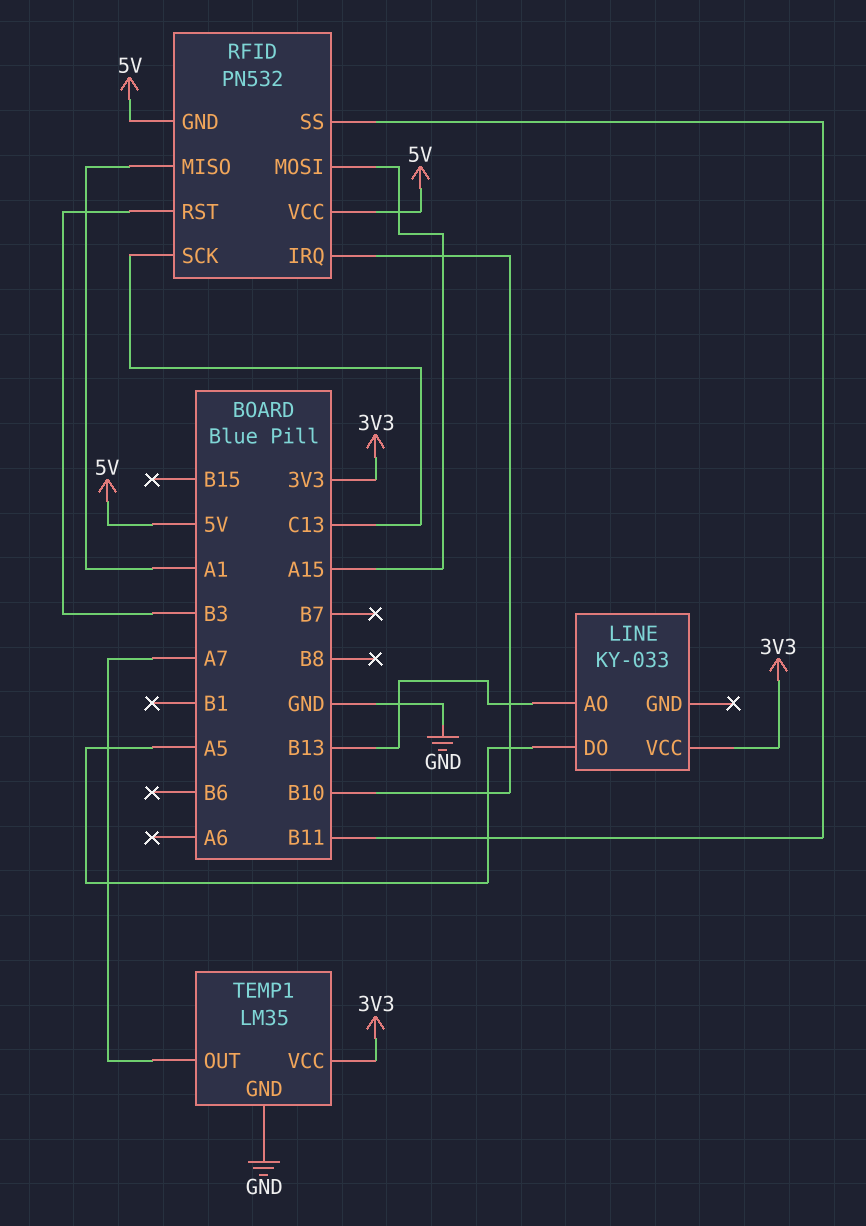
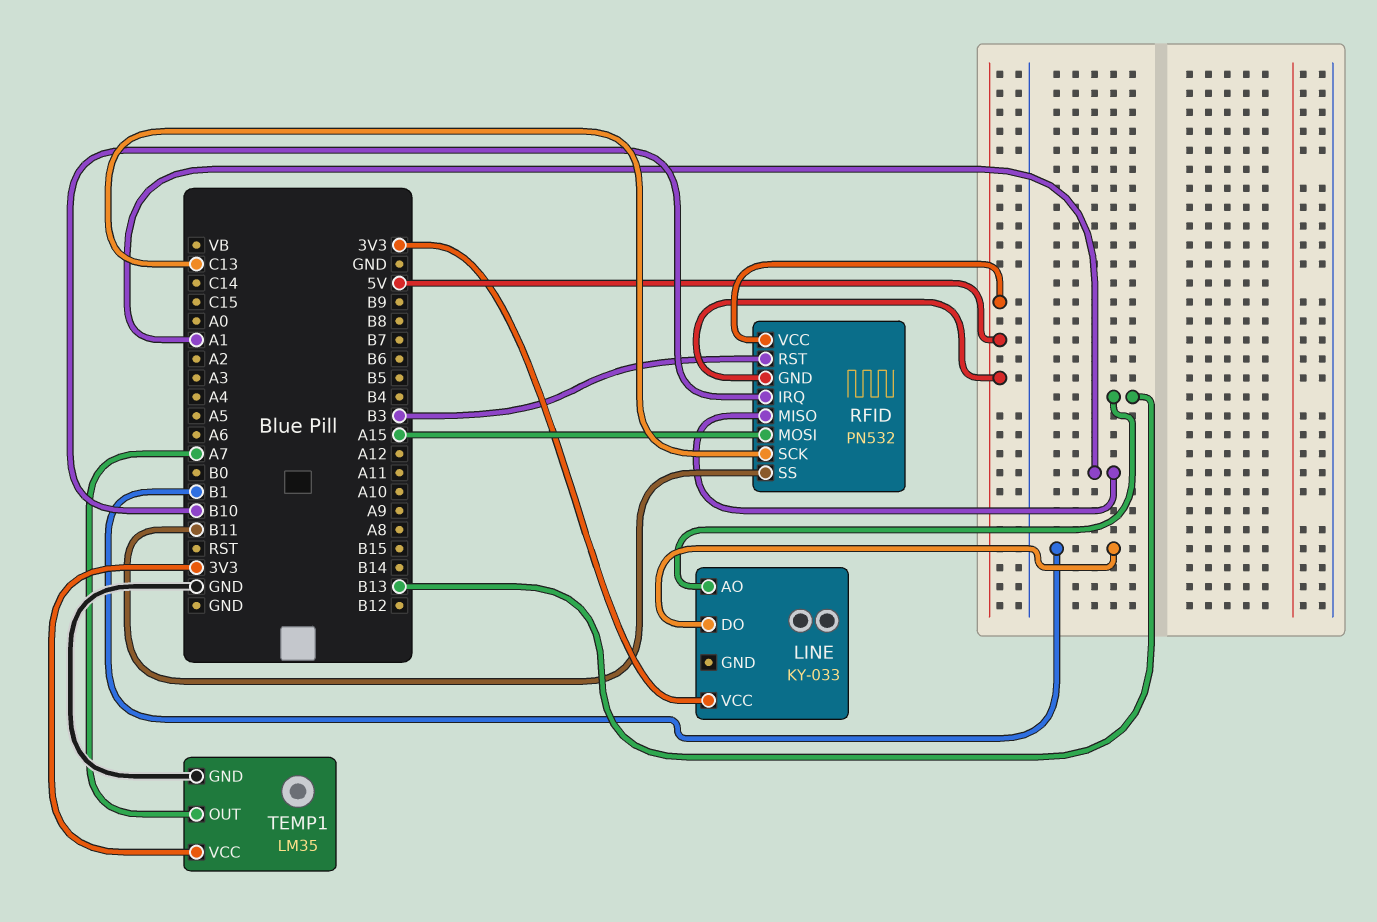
LINE pin DO: A5 -> B1

